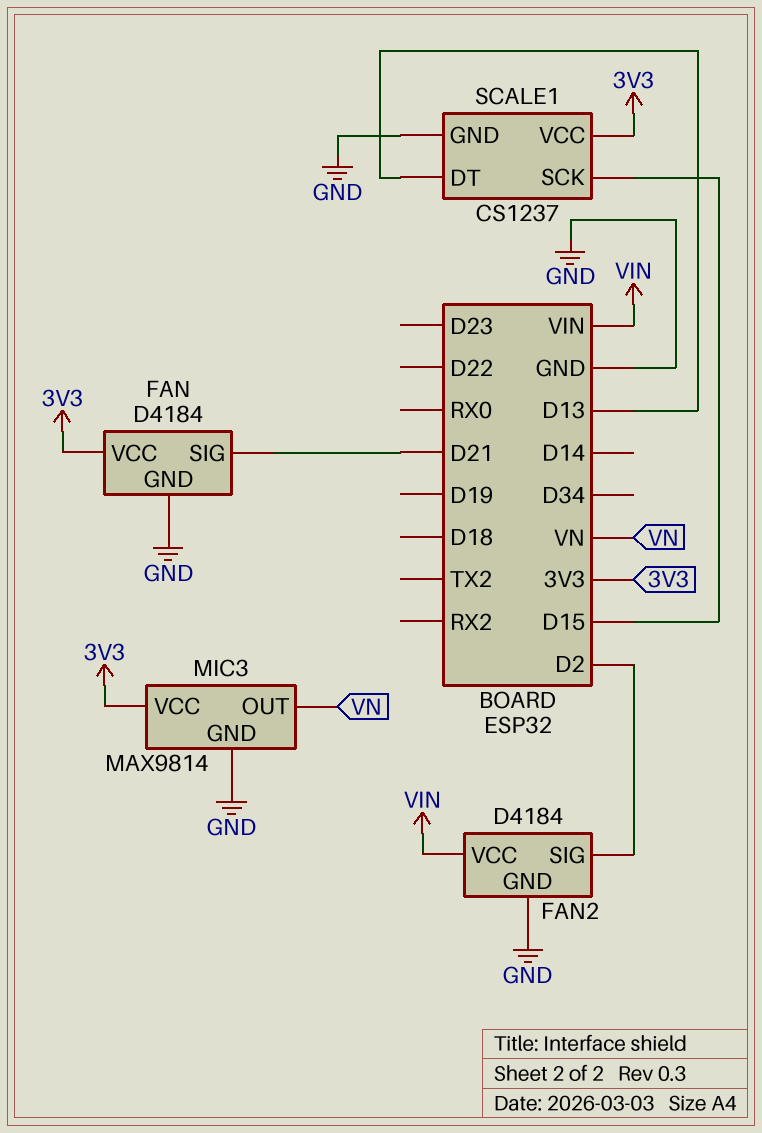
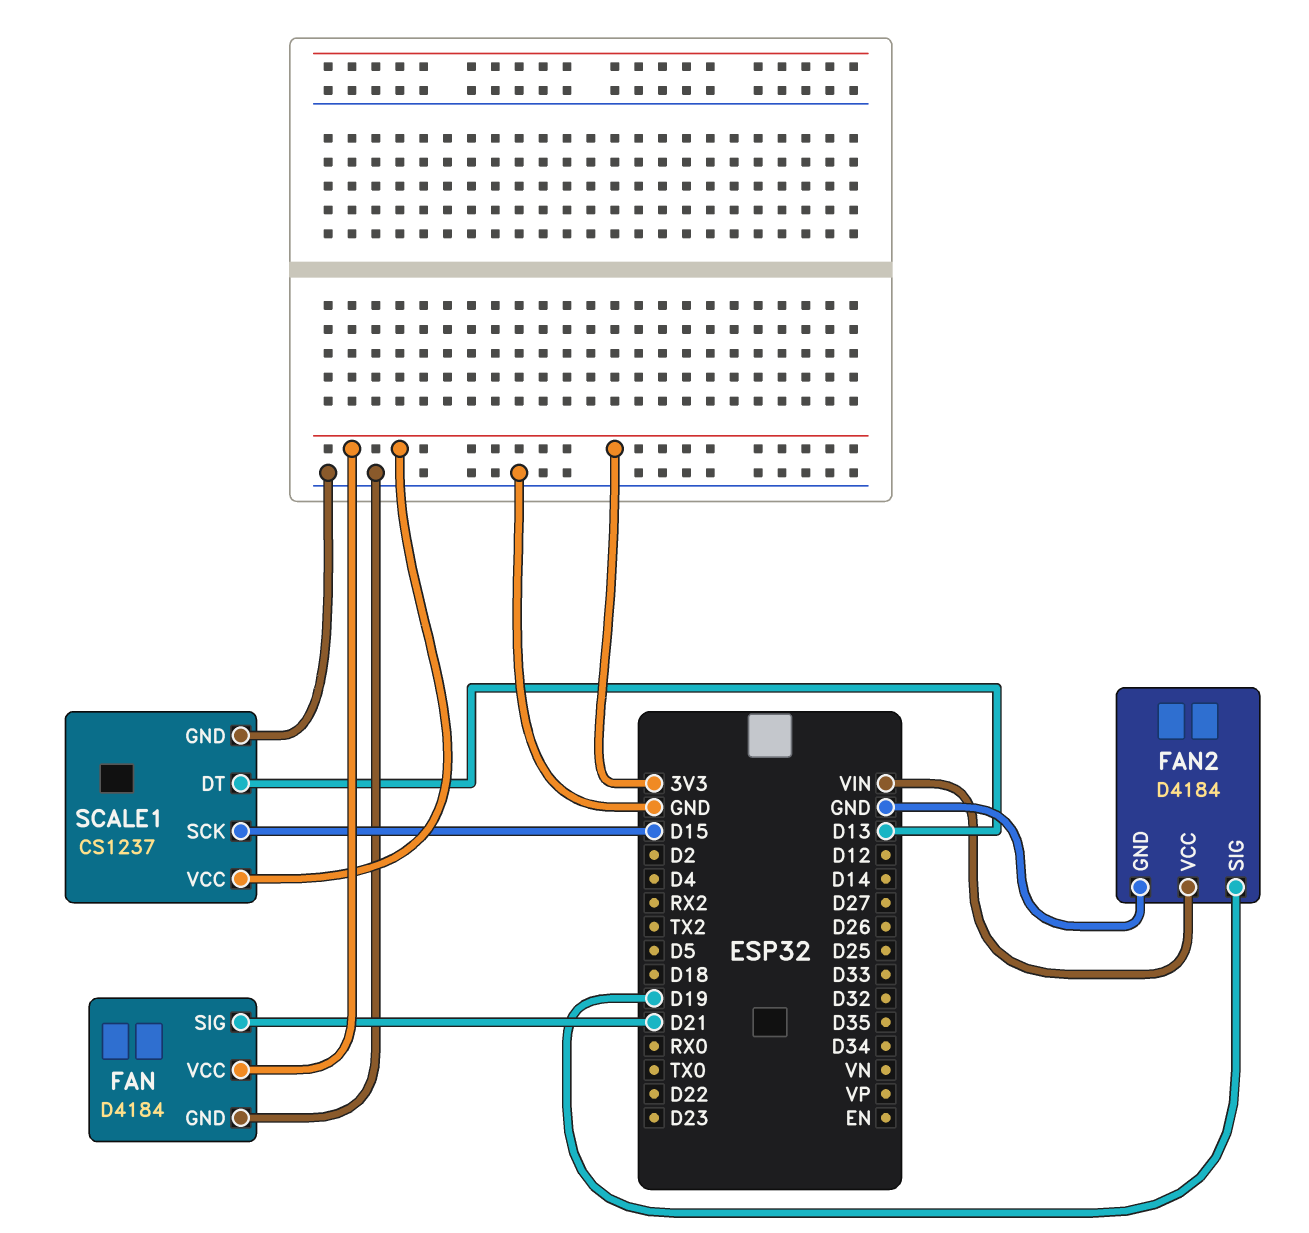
FAN2 pin SIG: D2 -> D19
MIC3: MAX9814 -> none
MIC3 pin GND: GND -> none
MIC3 pin OUT: VN -> none
MIC3 pin VCC: 3V3 -> none

